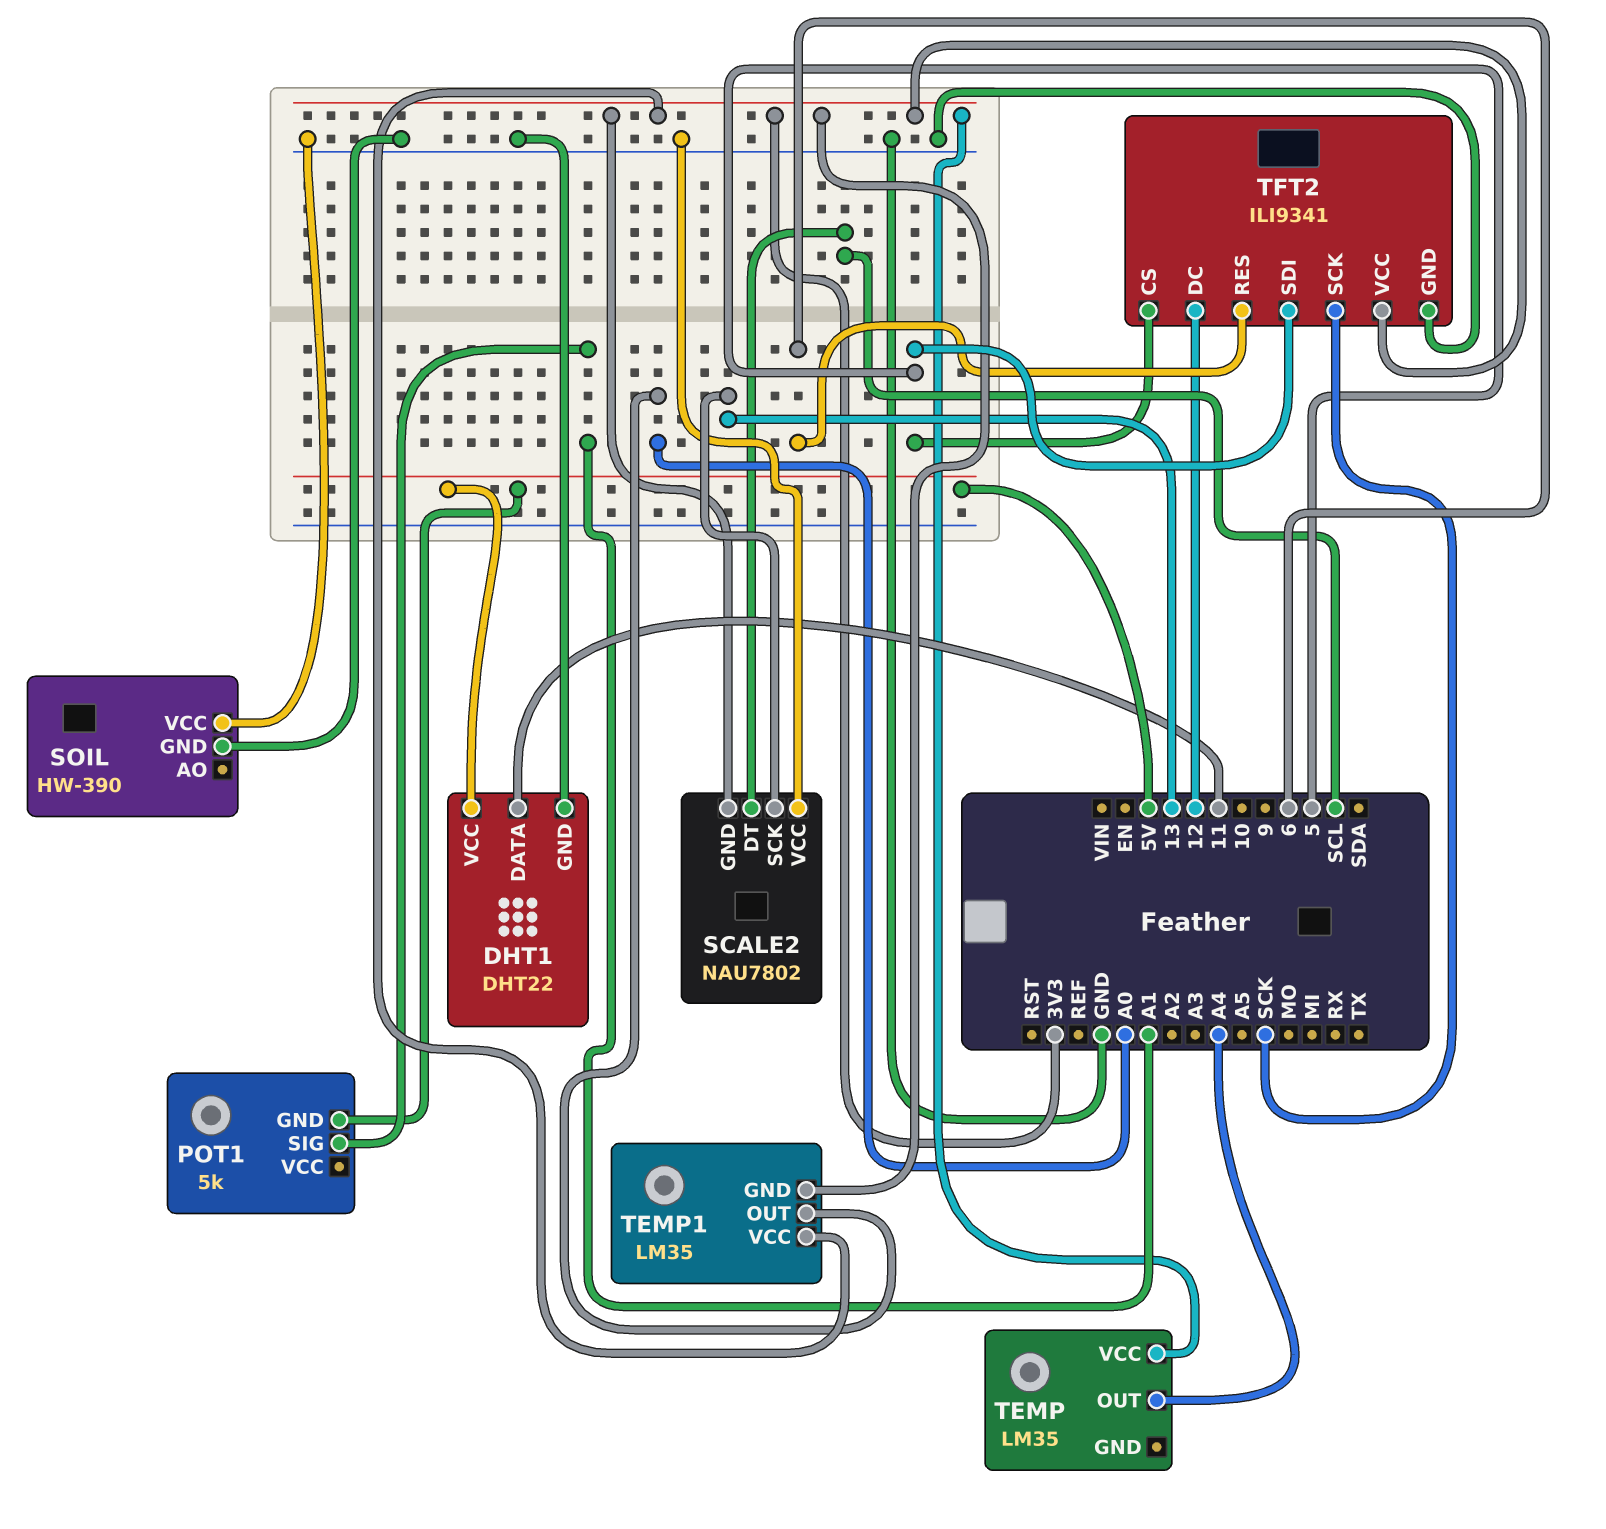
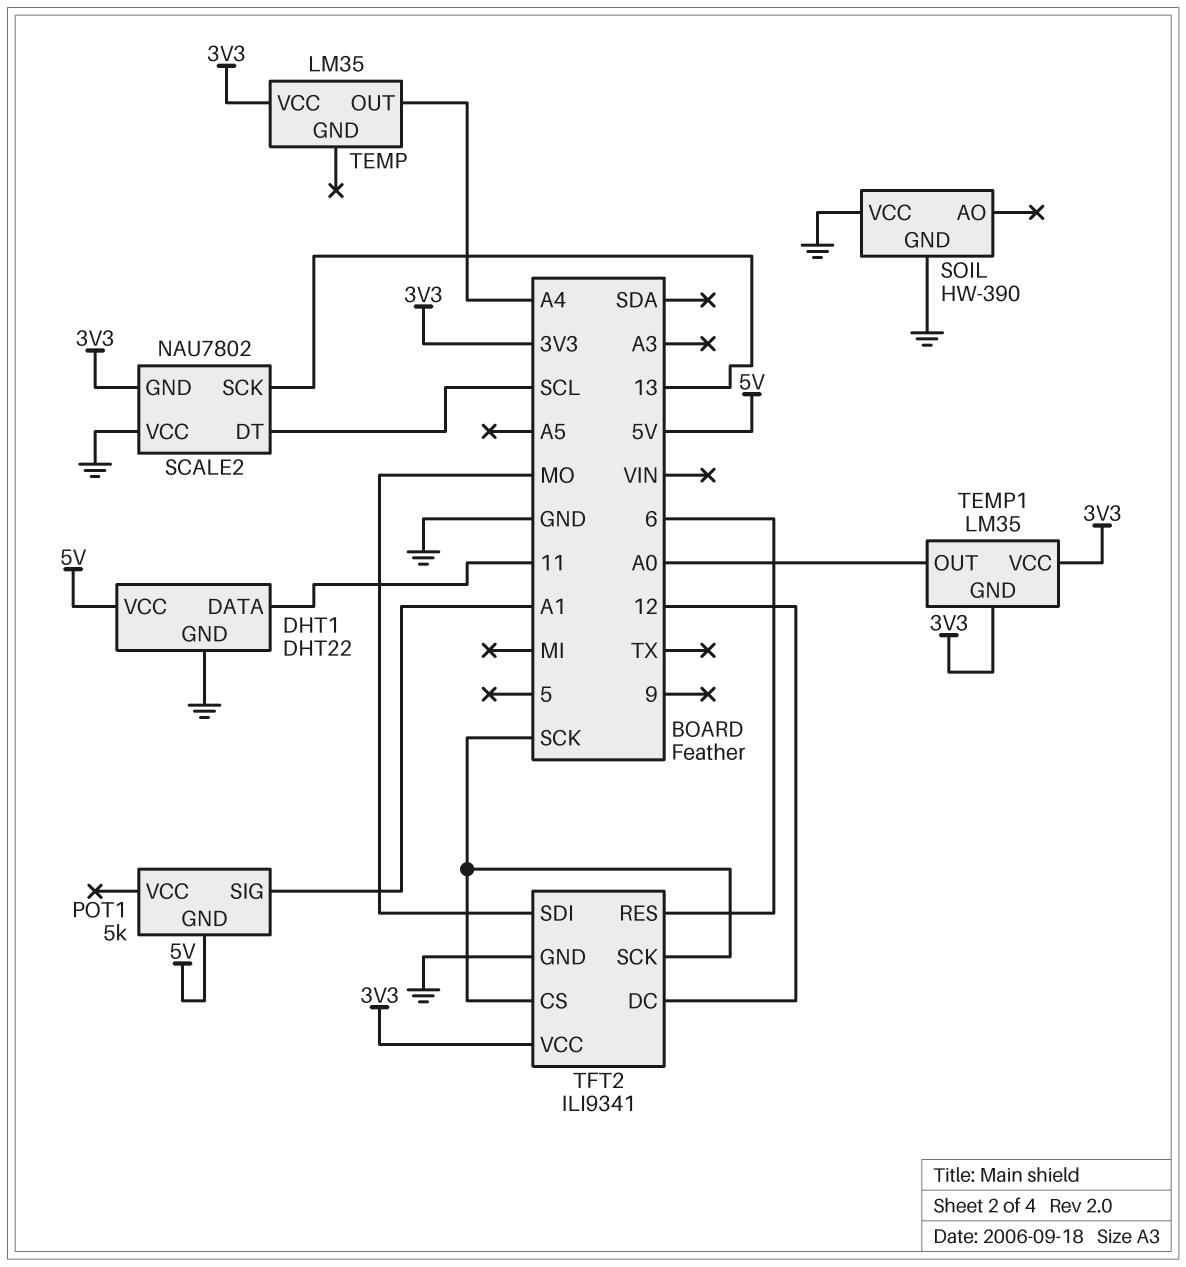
TFT2 pin CS: 5 -> SCK
TFT2 pin SDI: 5 -> MO

